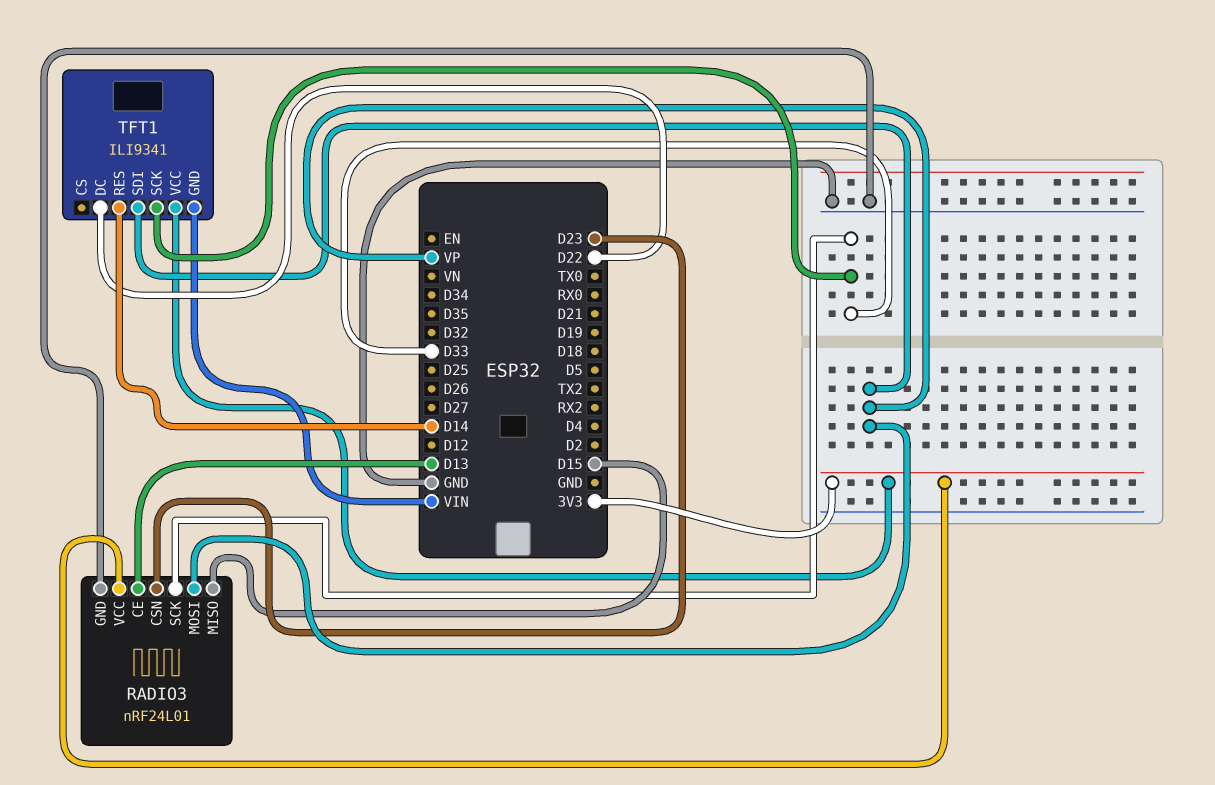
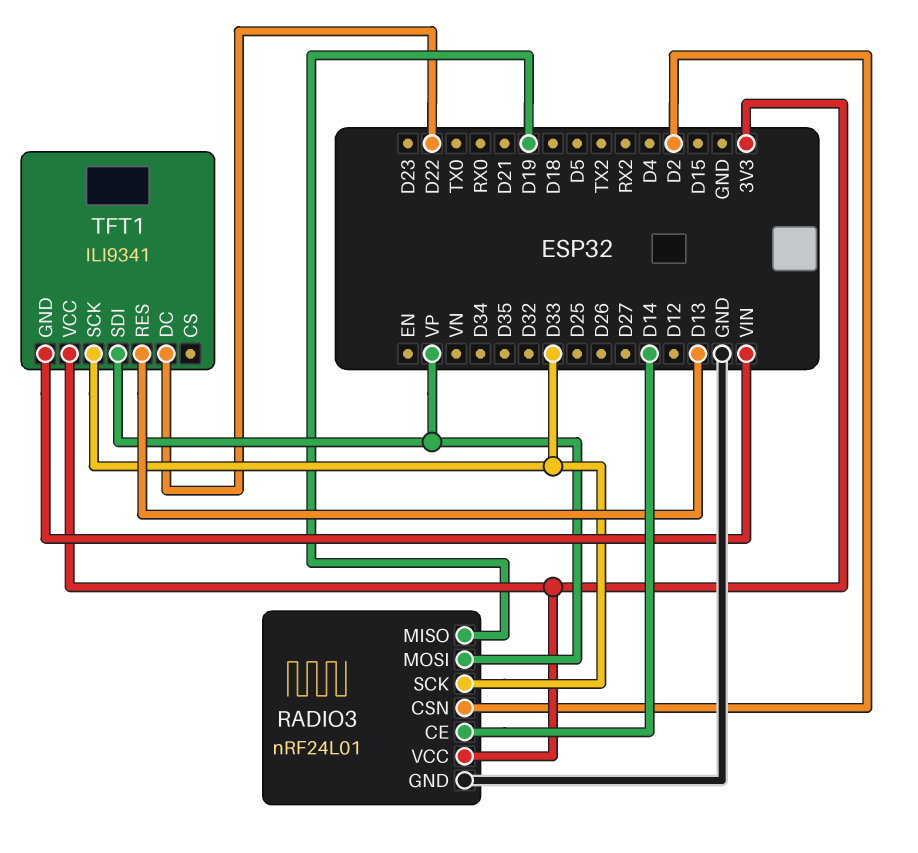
RADIO3 pin CE: D13 -> D14
RADIO3 pin CSN: D23 -> D2
RADIO3 pin MISO: D15 -> D19
TFT1 pin RES: D14 -> D13

